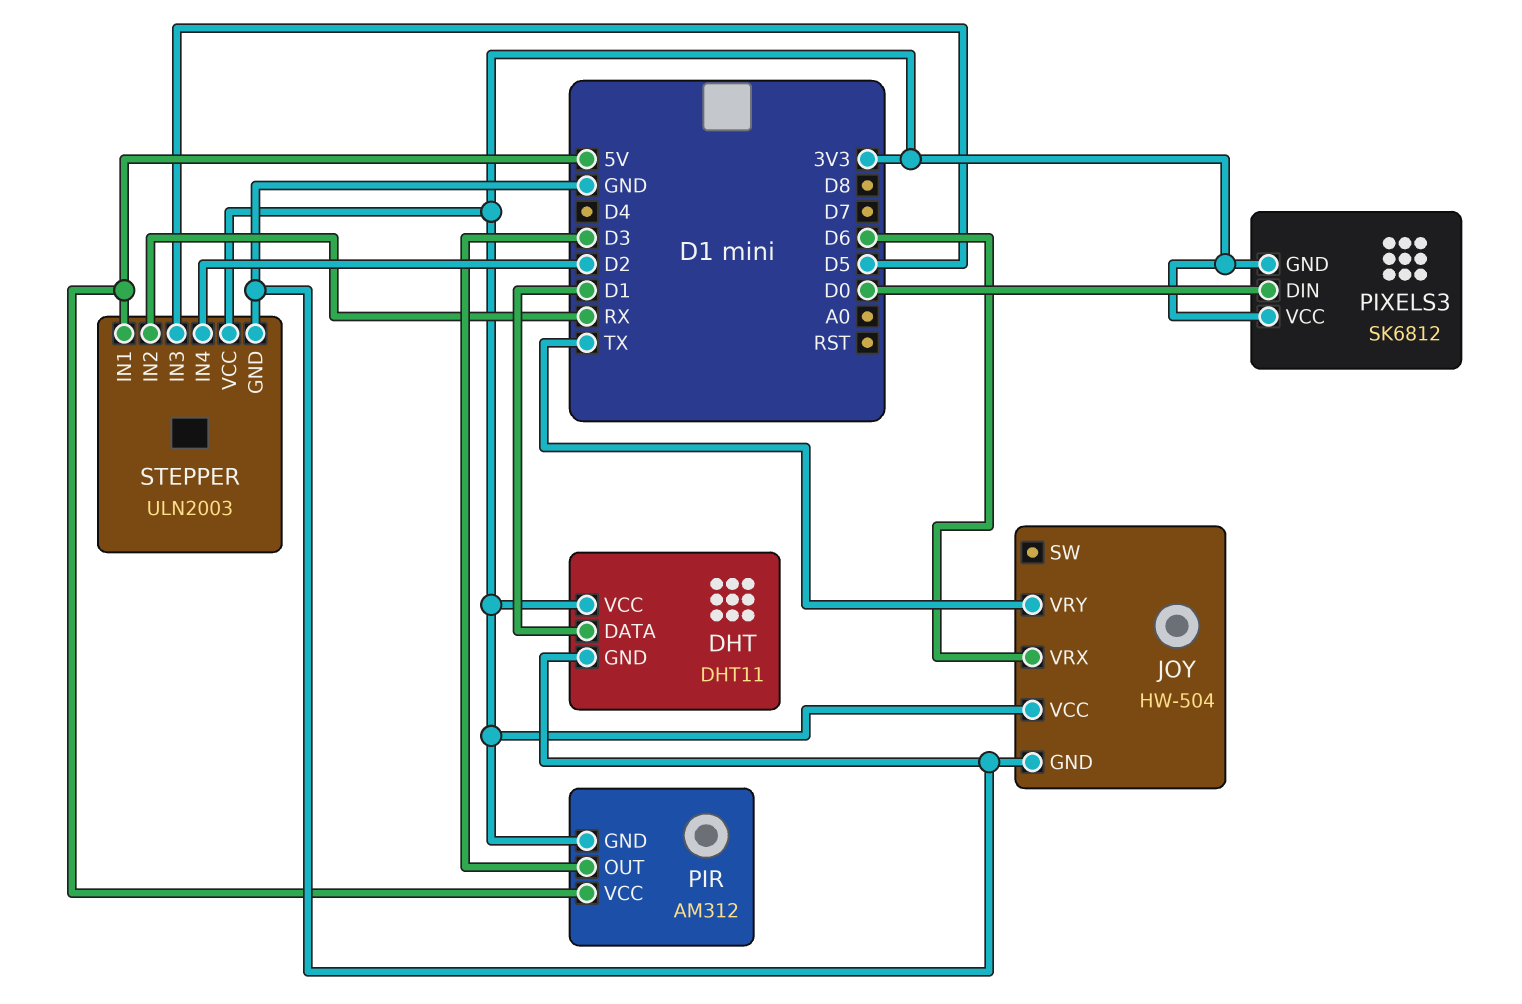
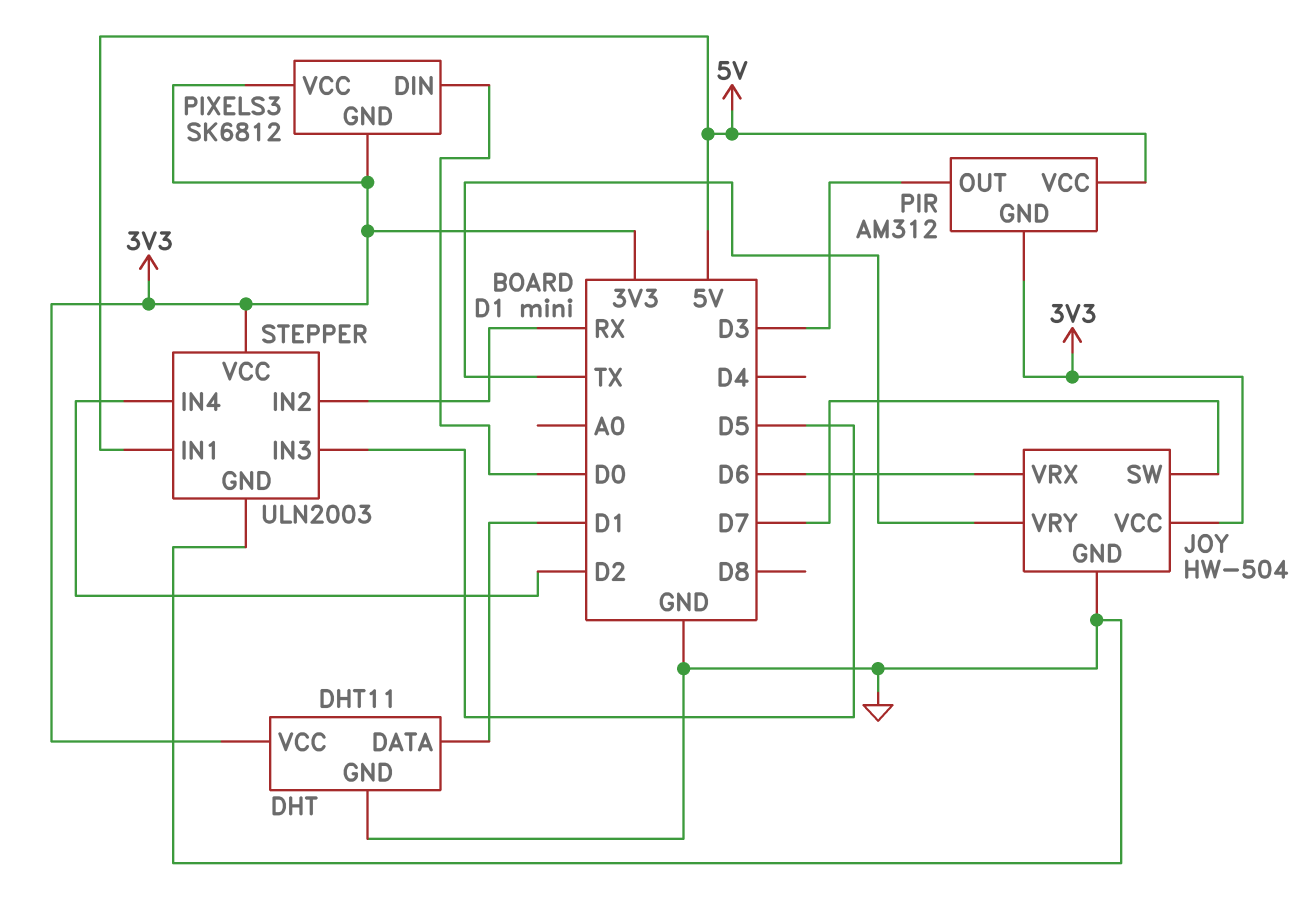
JOY pin SW: none -> D7

